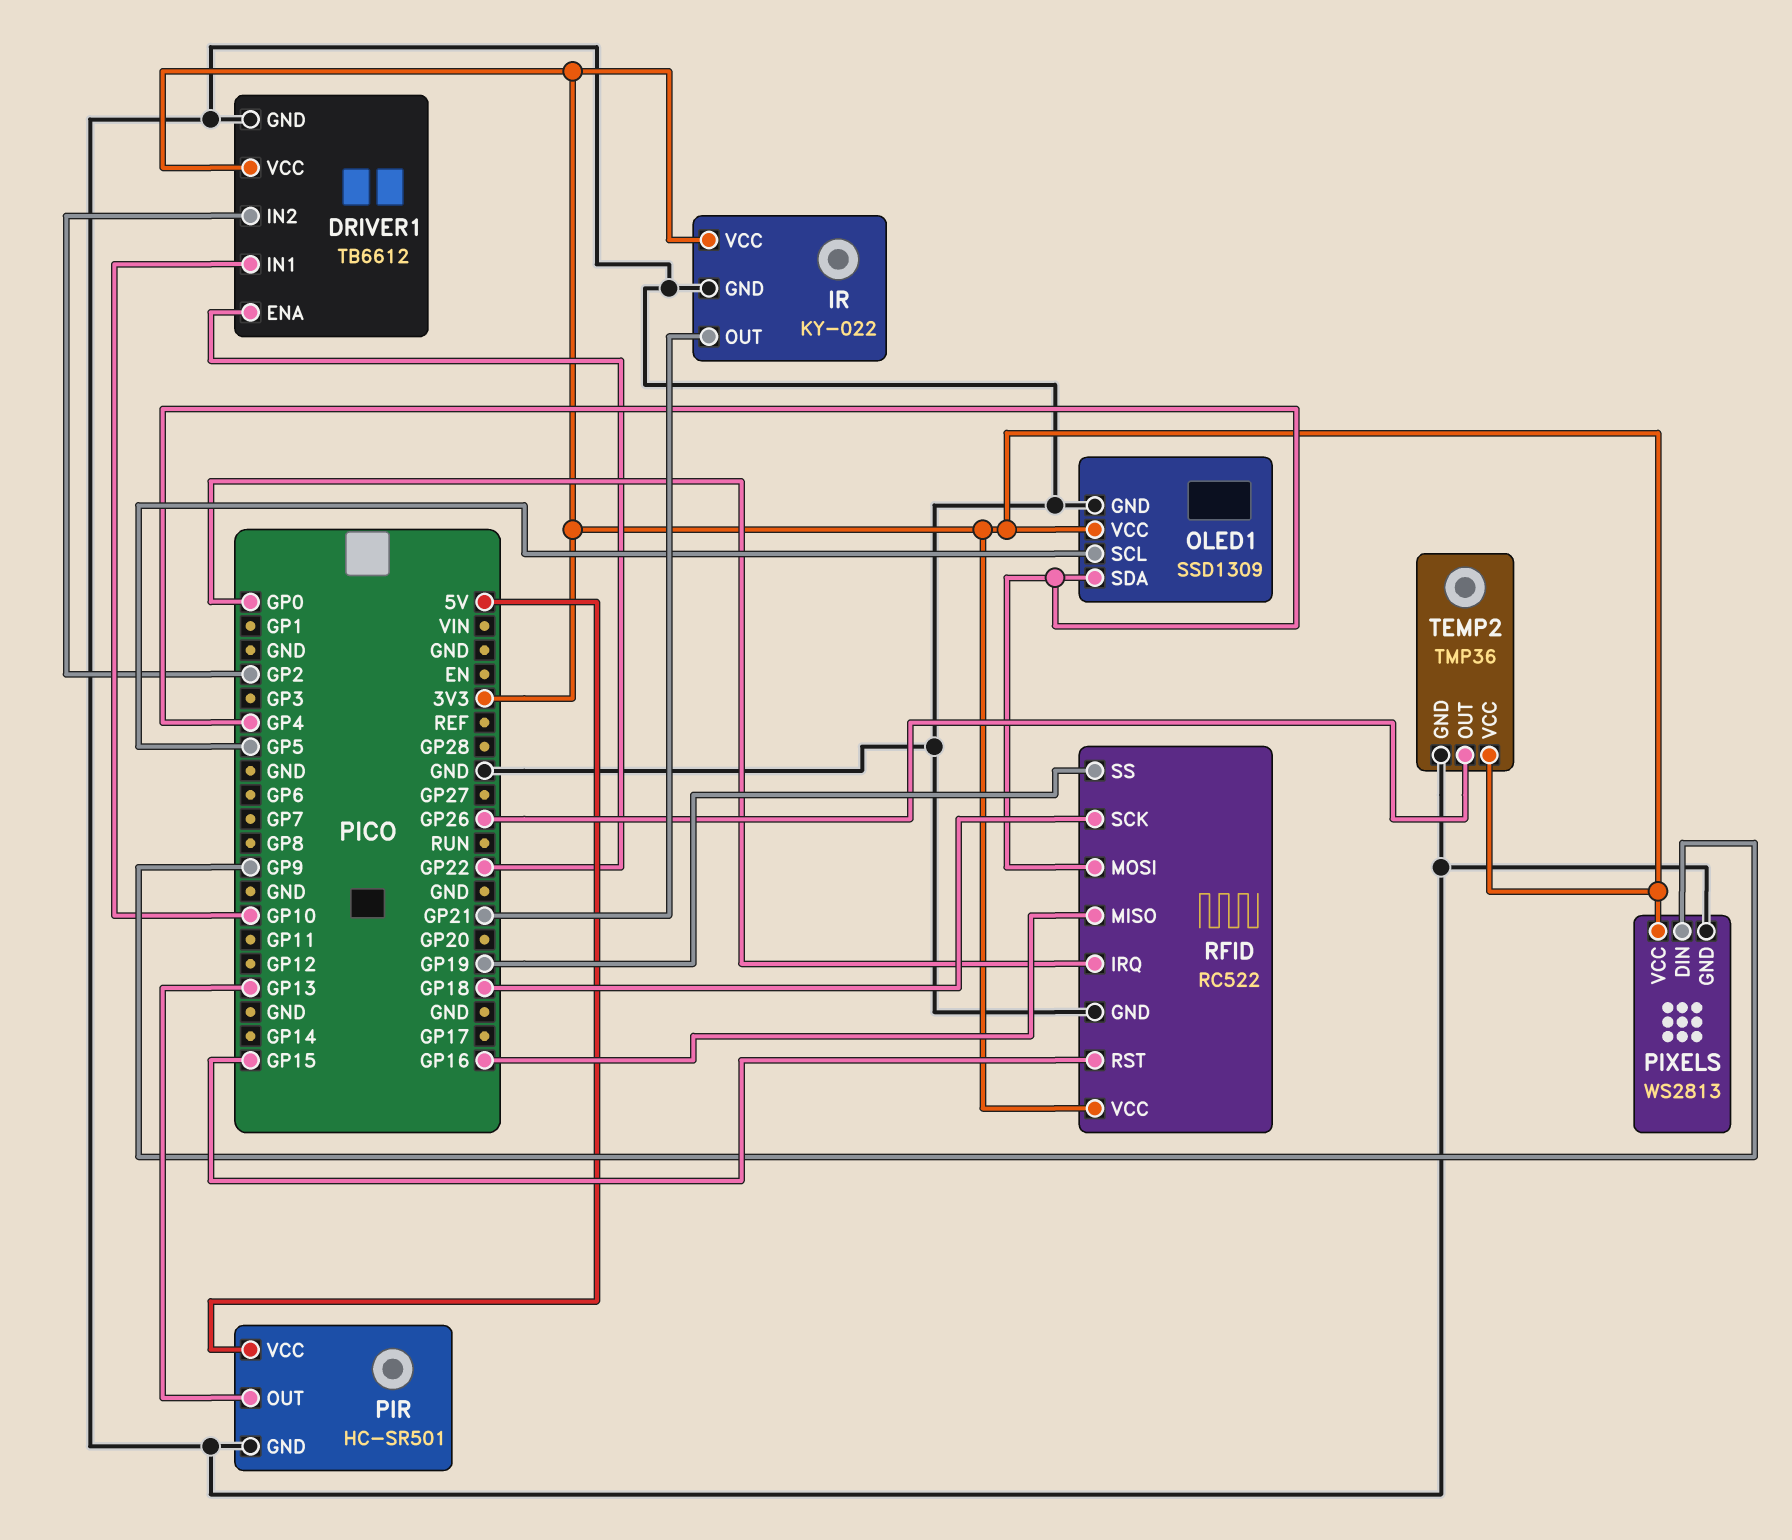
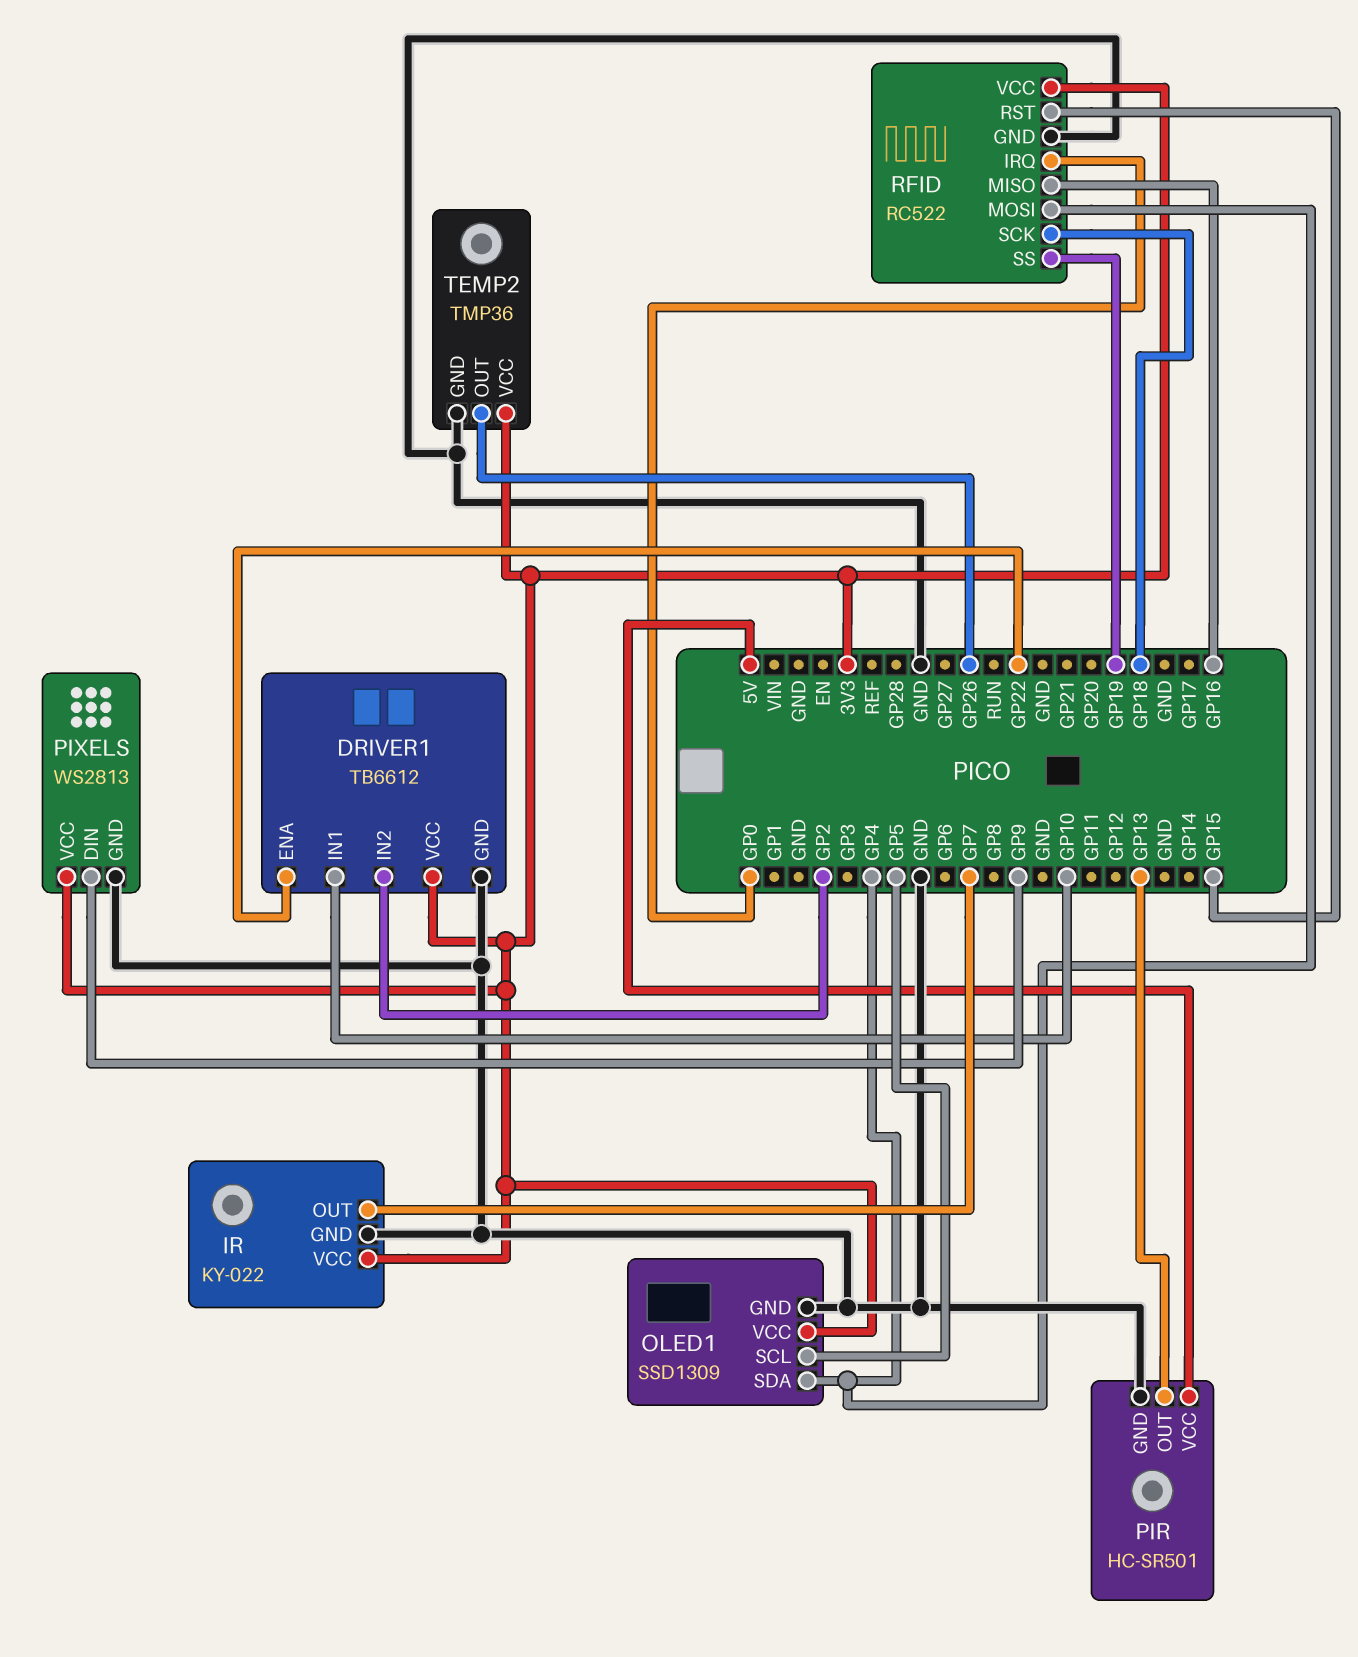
IR pin OUT: GP21 -> GP7

